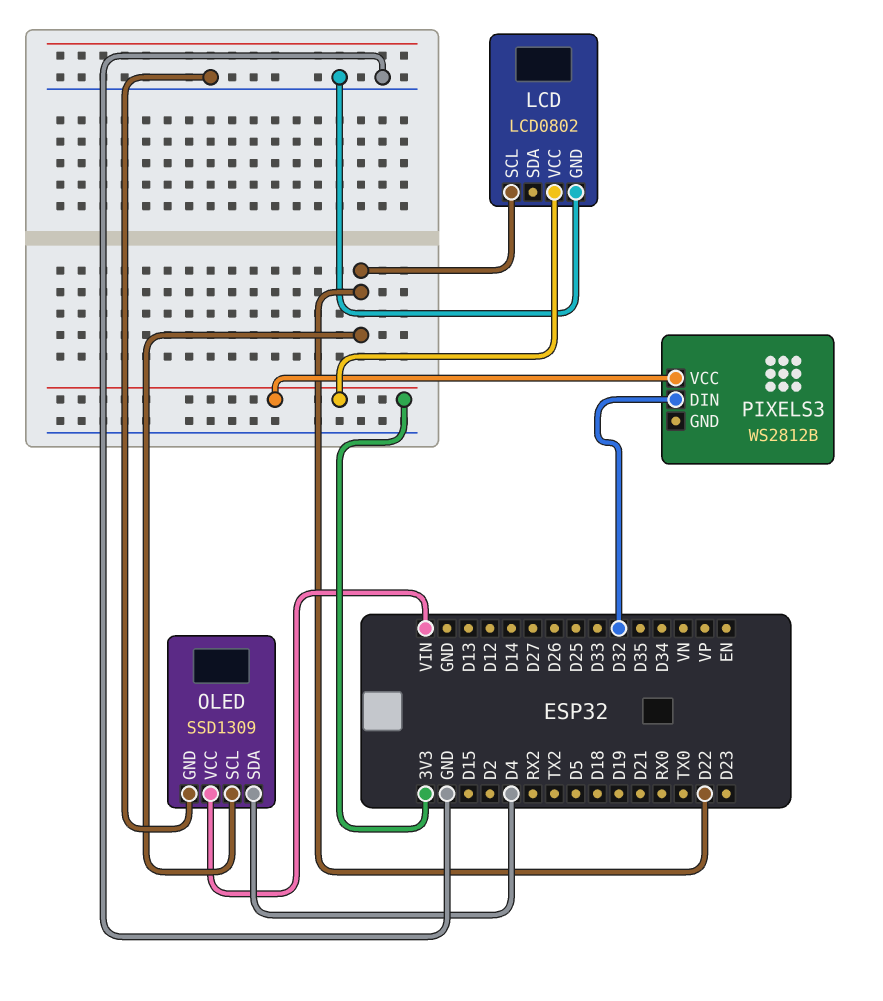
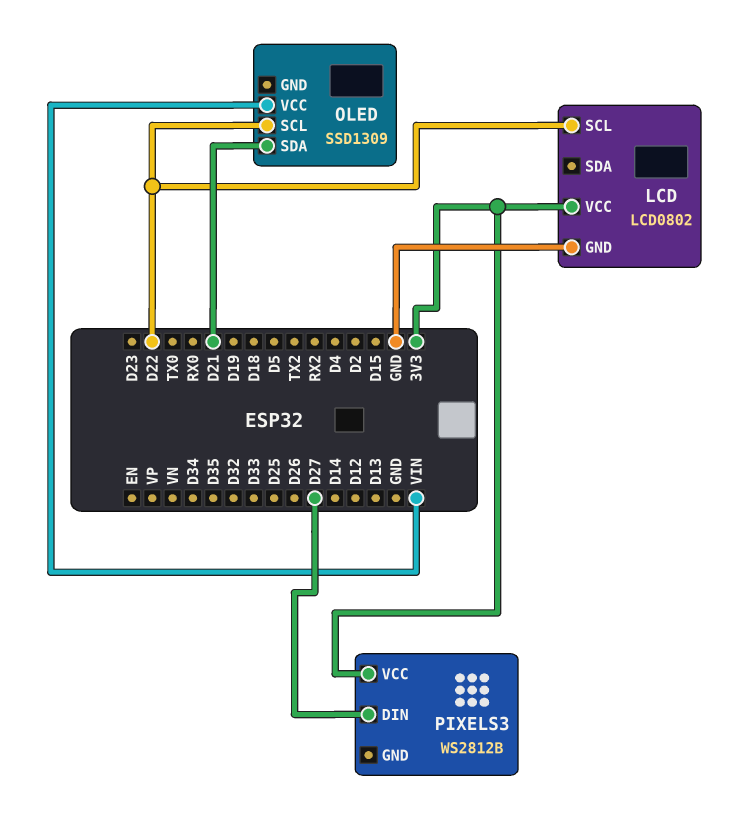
OLED pin GND: GND -> none
OLED pin SDA: D4 -> D21
PIXELS3 pin DIN: D32 -> D27

